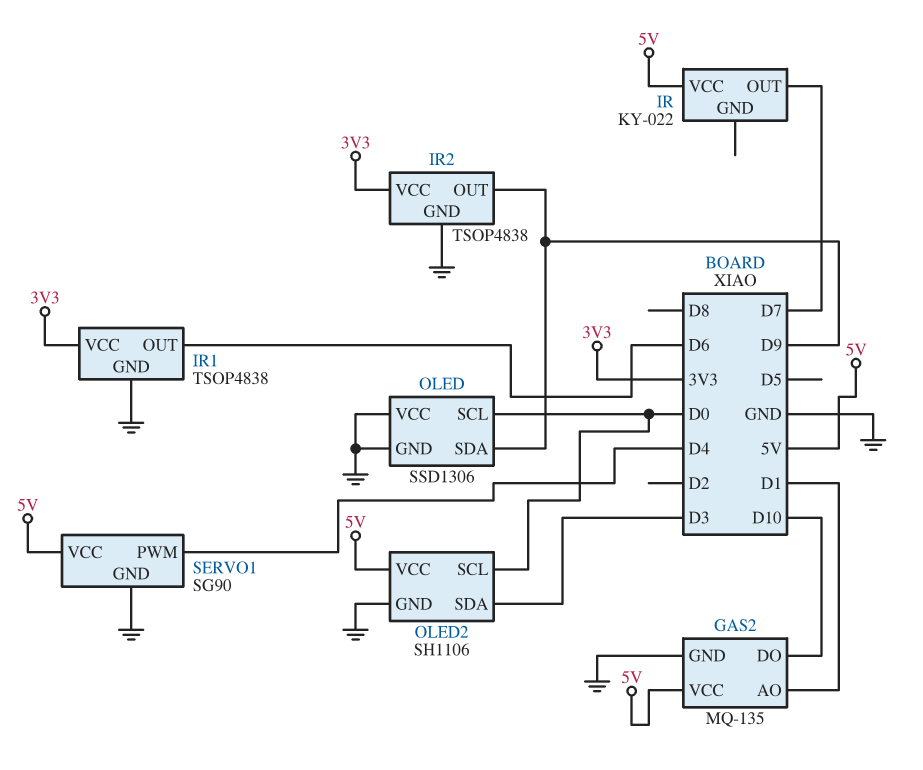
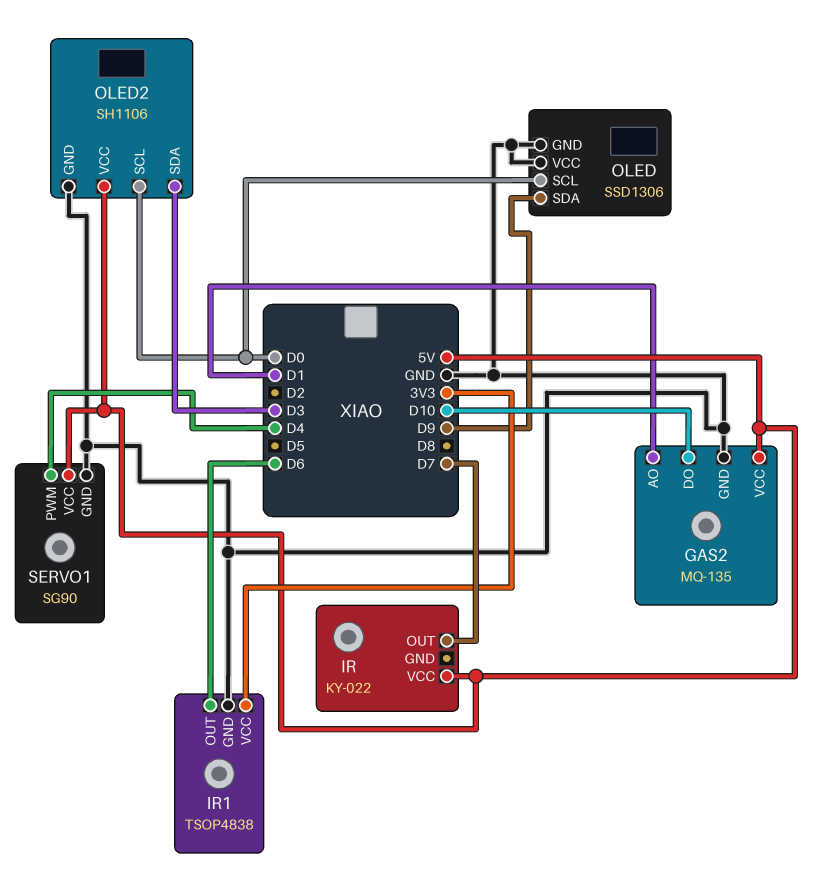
IR2: TSOP4838 -> none
IR2 pin GND: GND -> none
IR2 pin OUT: D9 -> none
IR2 pin VCC: 3V3 -> none

